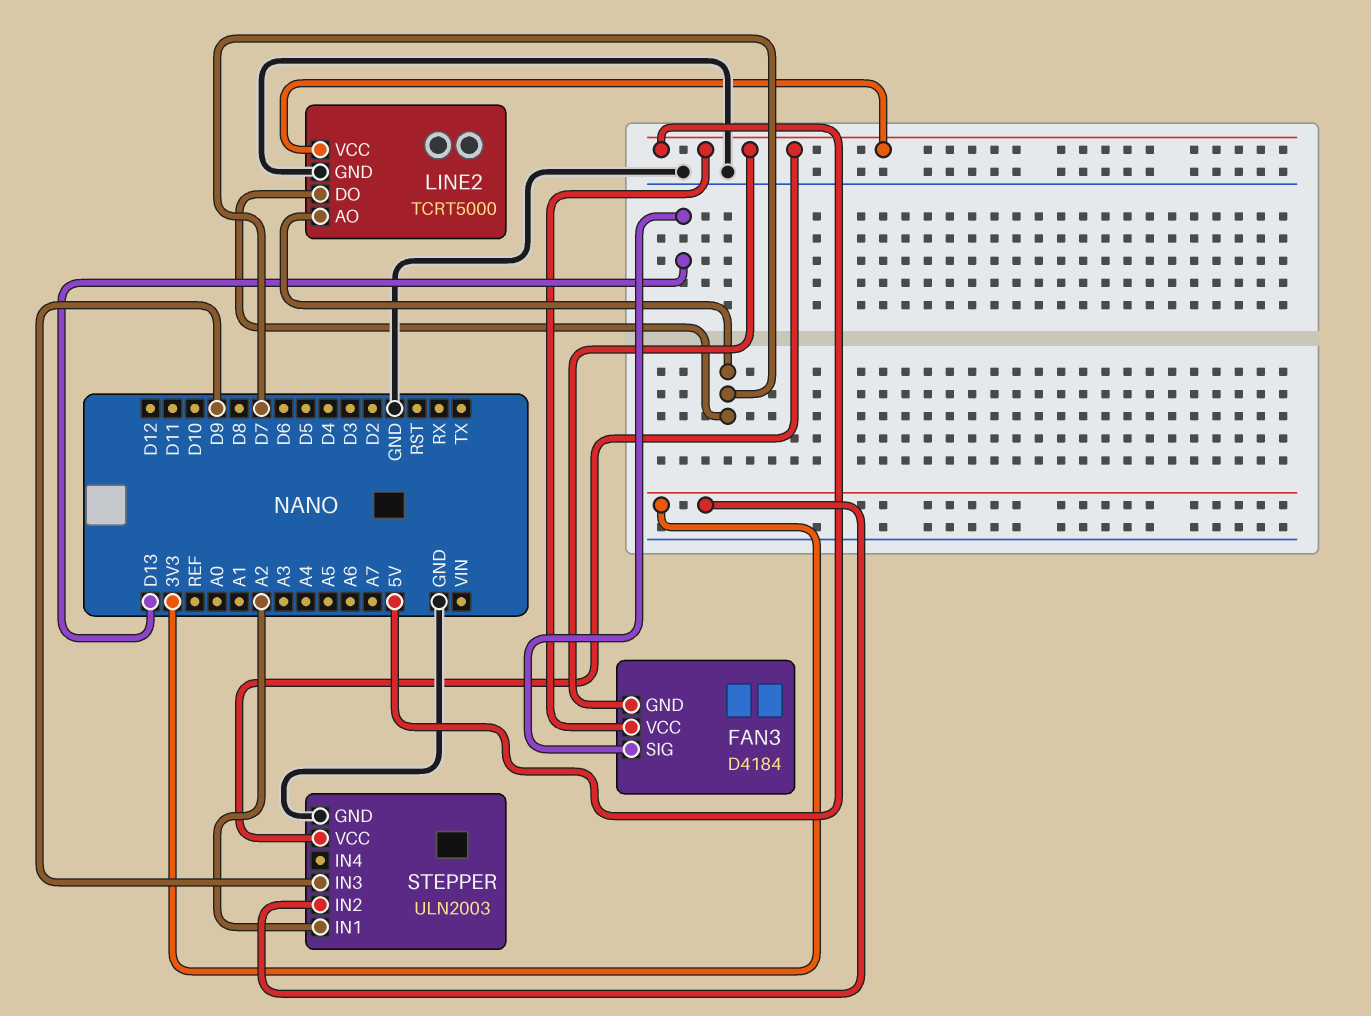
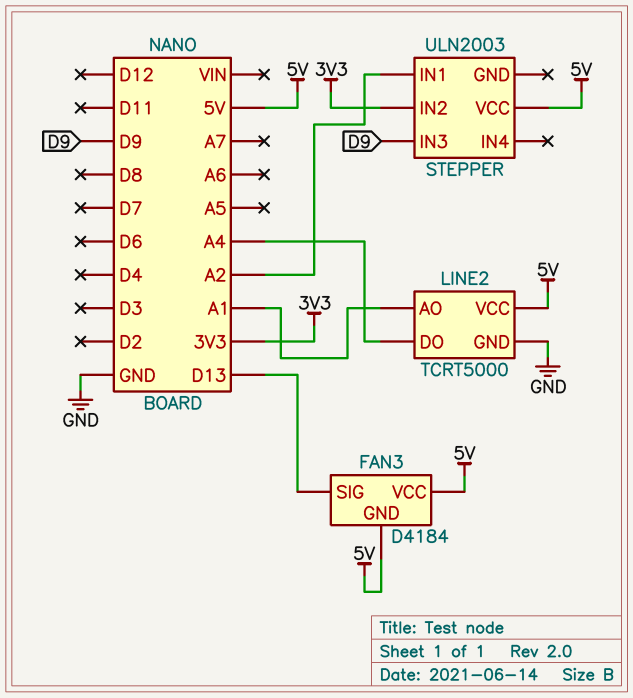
LINE2 pin AO: D7 -> A1
LINE2 pin DO: D7 -> A4
STEPPER pin GND: GND -> none

